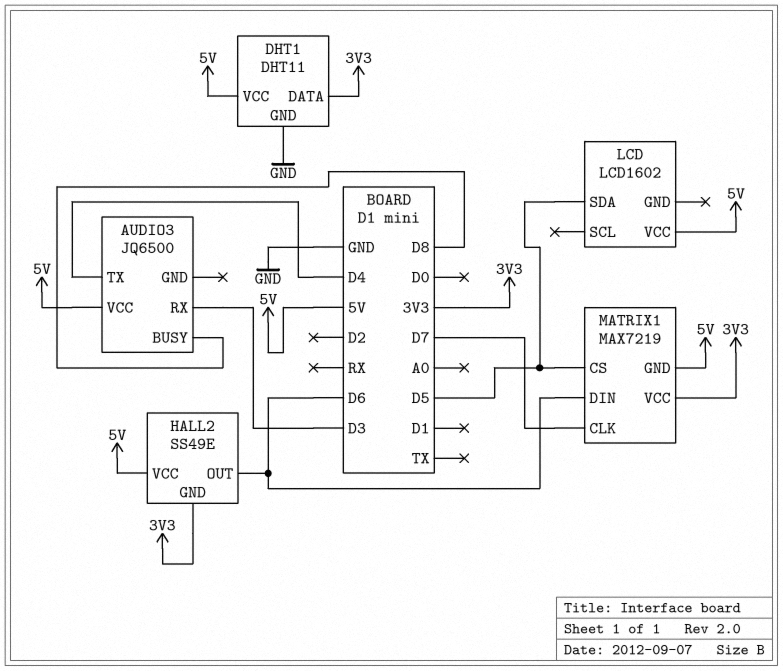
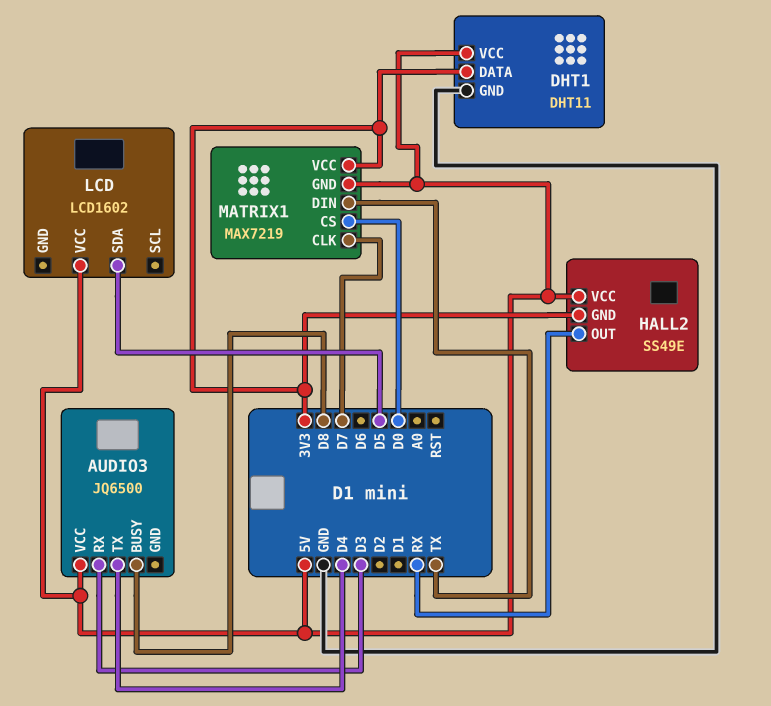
HALL2 pin OUT: D6 -> RX
MATRIX1 pin CS: D5 -> D0
MATRIX1 pin DIN: D6 -> TX

